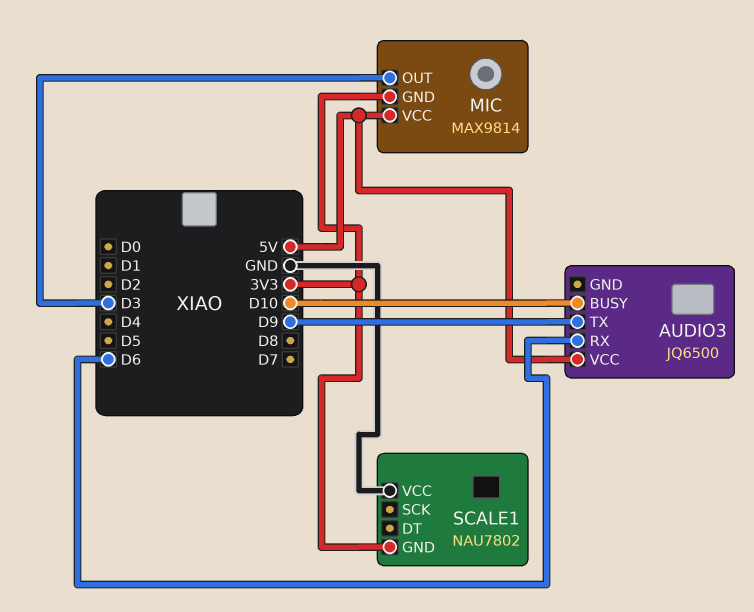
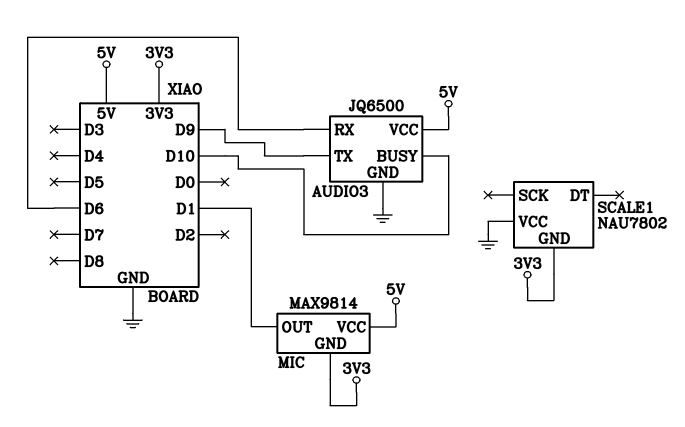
AUDIO3 pin GND: none -> GND
MIC pin OUT: D3 -> D1

